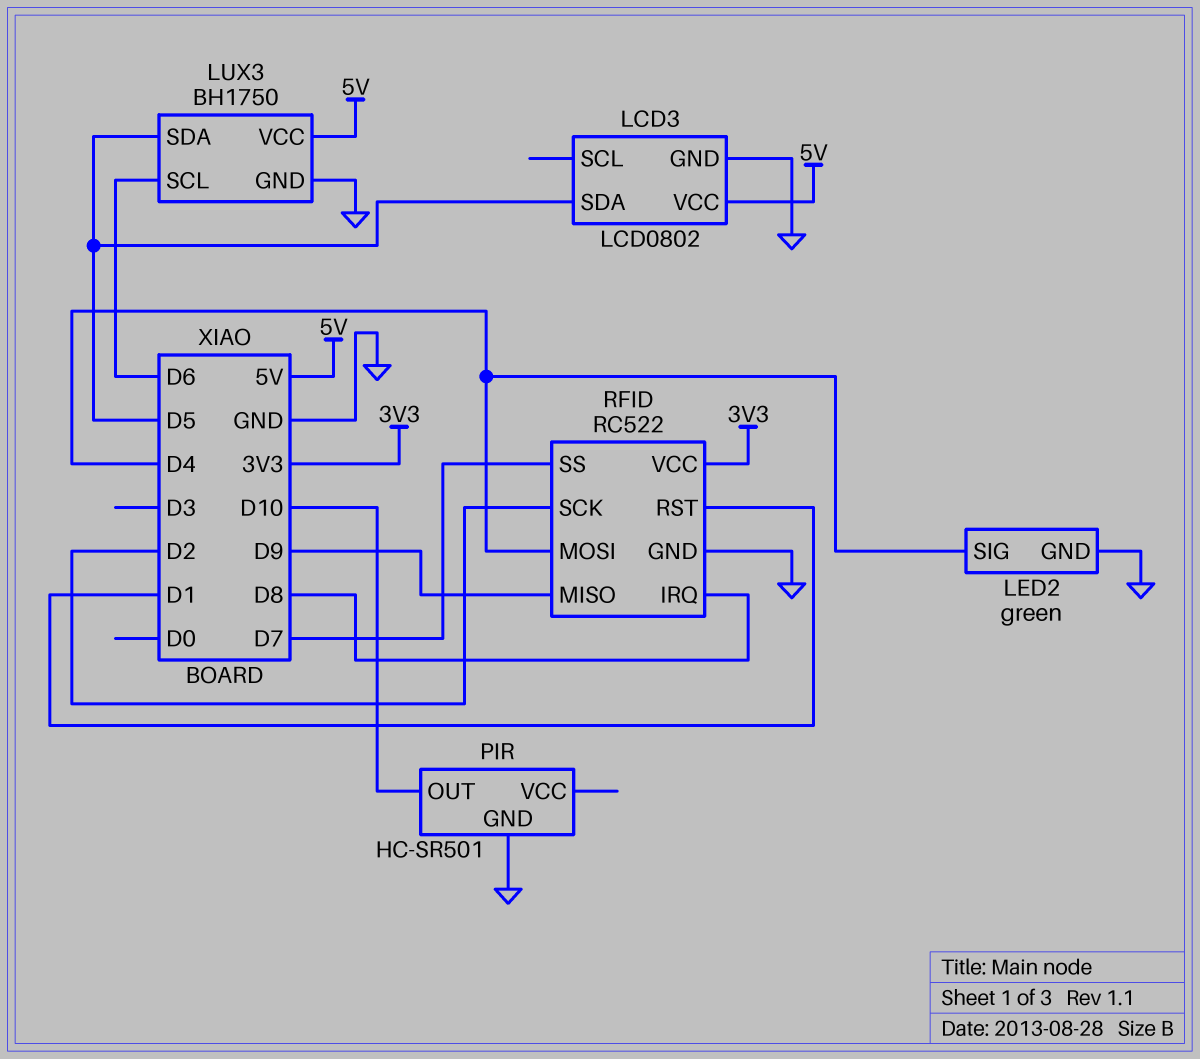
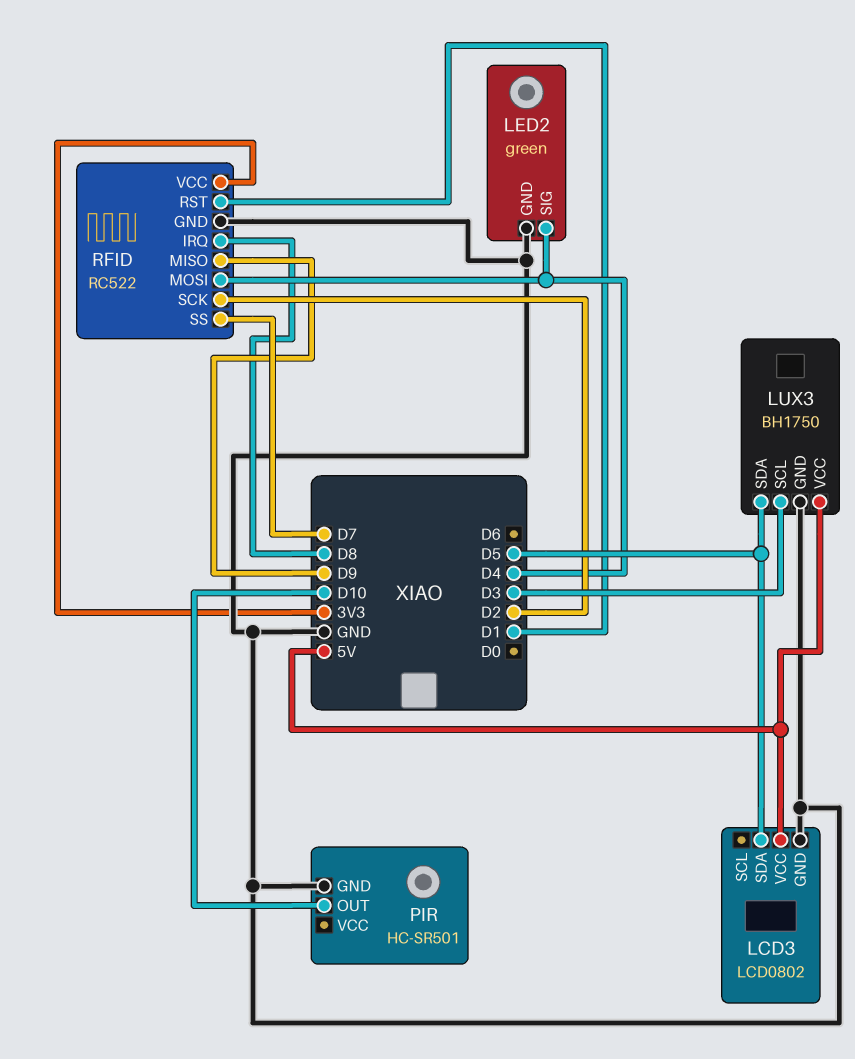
LUX3 pin SCL: D6 -> D3

